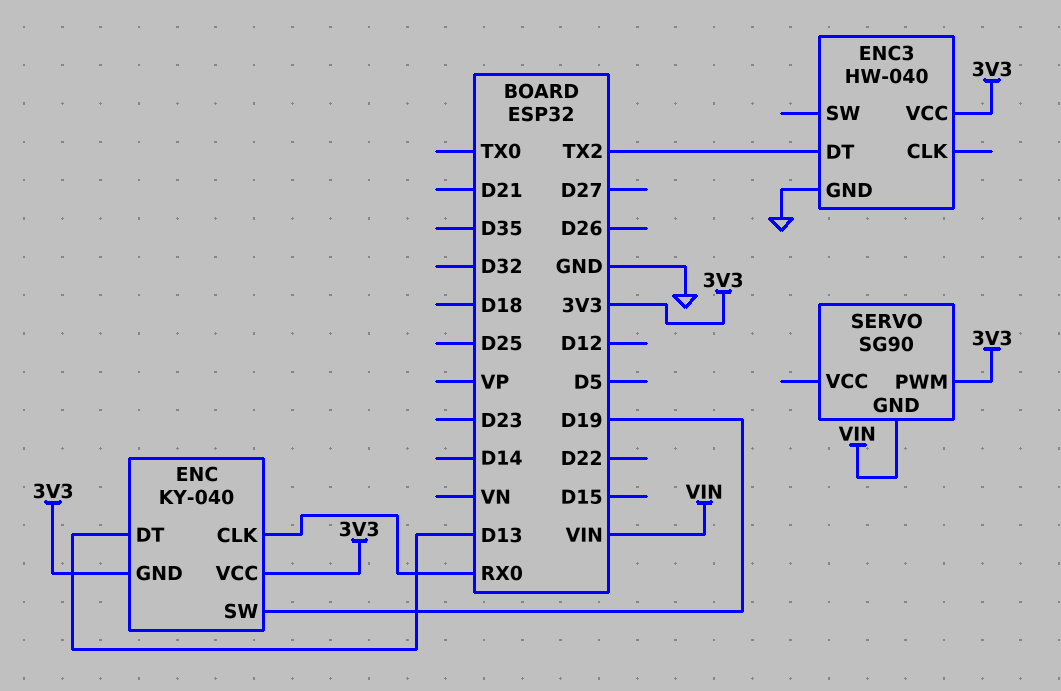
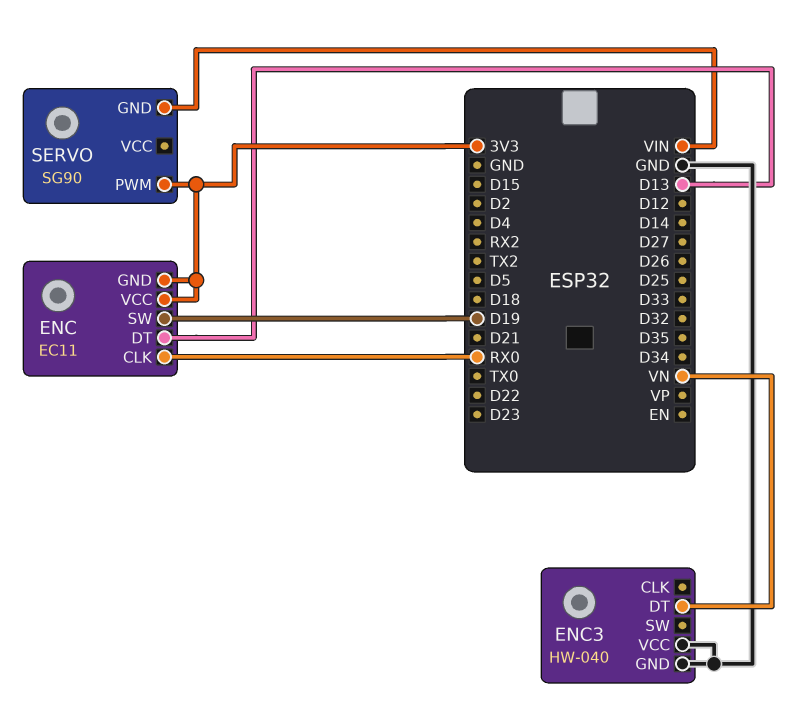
ENC: KY-040 -> EC11
ENC3 pin DT: TX2 -> VN
ENC3 pin VCC: 3V3 -> GND

